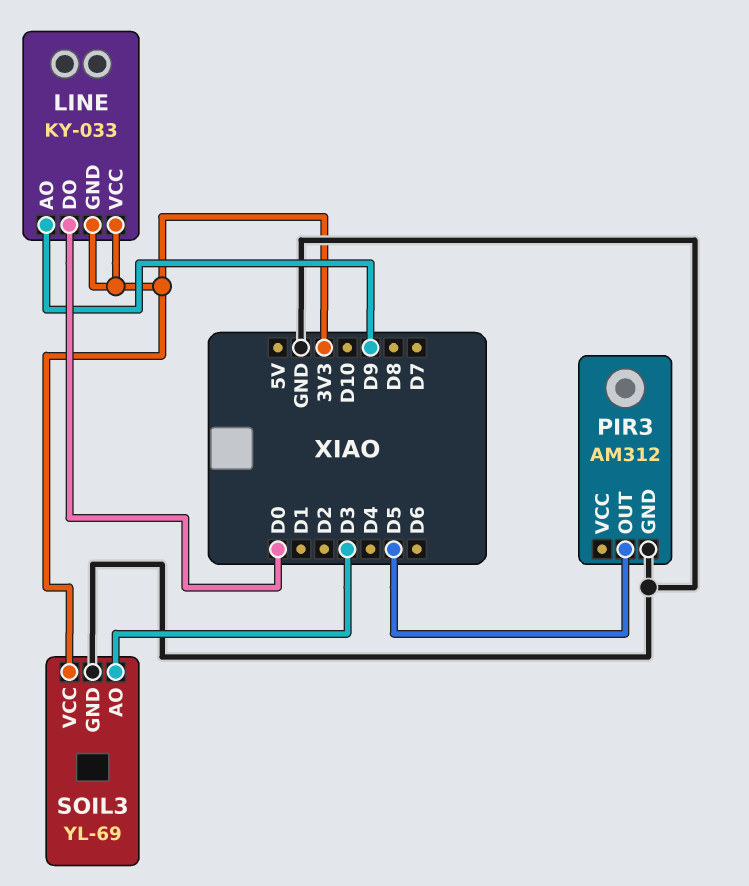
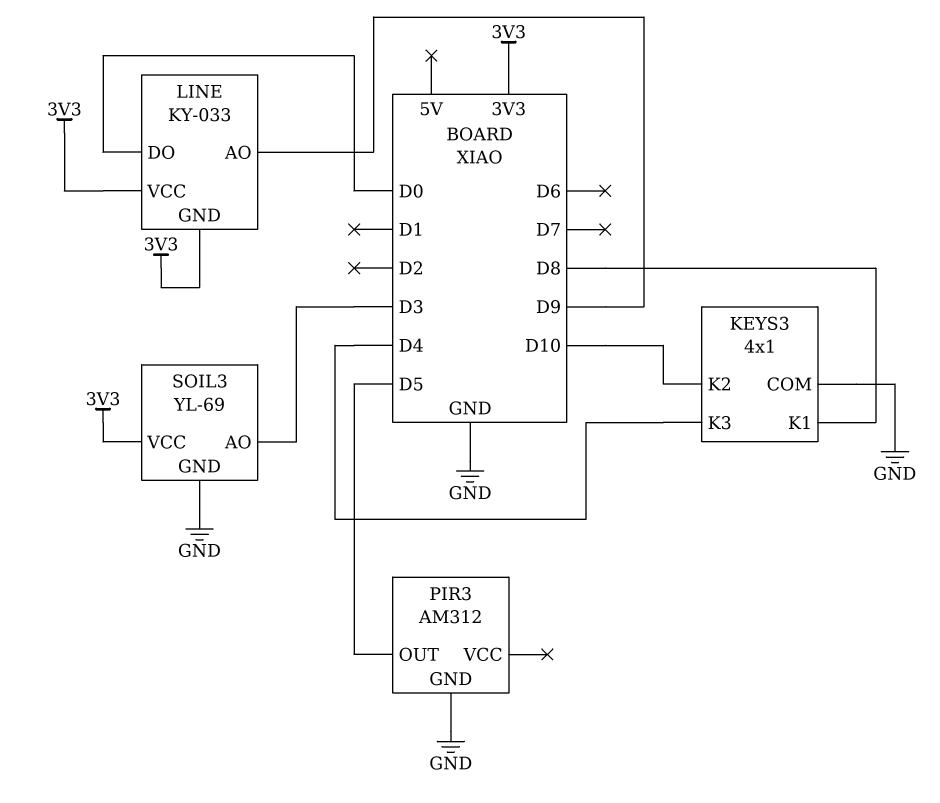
KEYS3: none -> 4x1
KEYS3 pin COM: none -> GND
KEYS3 pin K1: none -> D8
KEYS3 pin K2: none -> D10
KEYS3 pin K3: none -> D4

